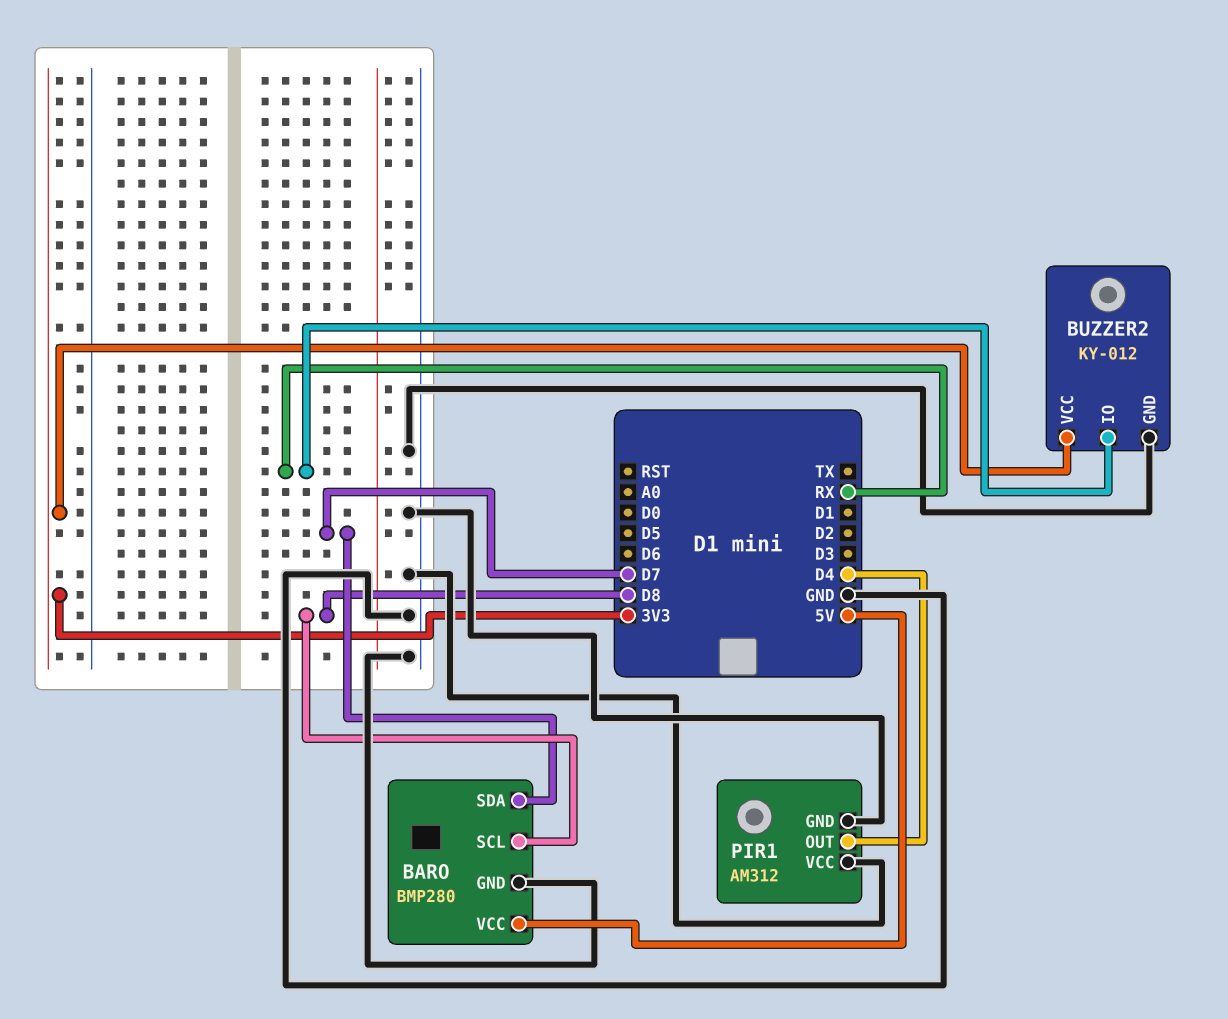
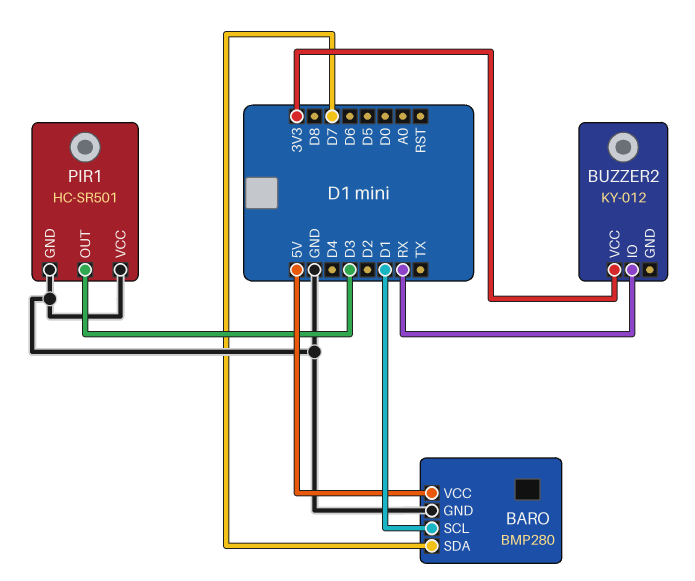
BARO pin SCL: D8 -> D1
BUZZER2 pin GND: GND -> none
PIR1: AM312 -> HC-SR501
PIR1 pin OUT: D4 -> D3

